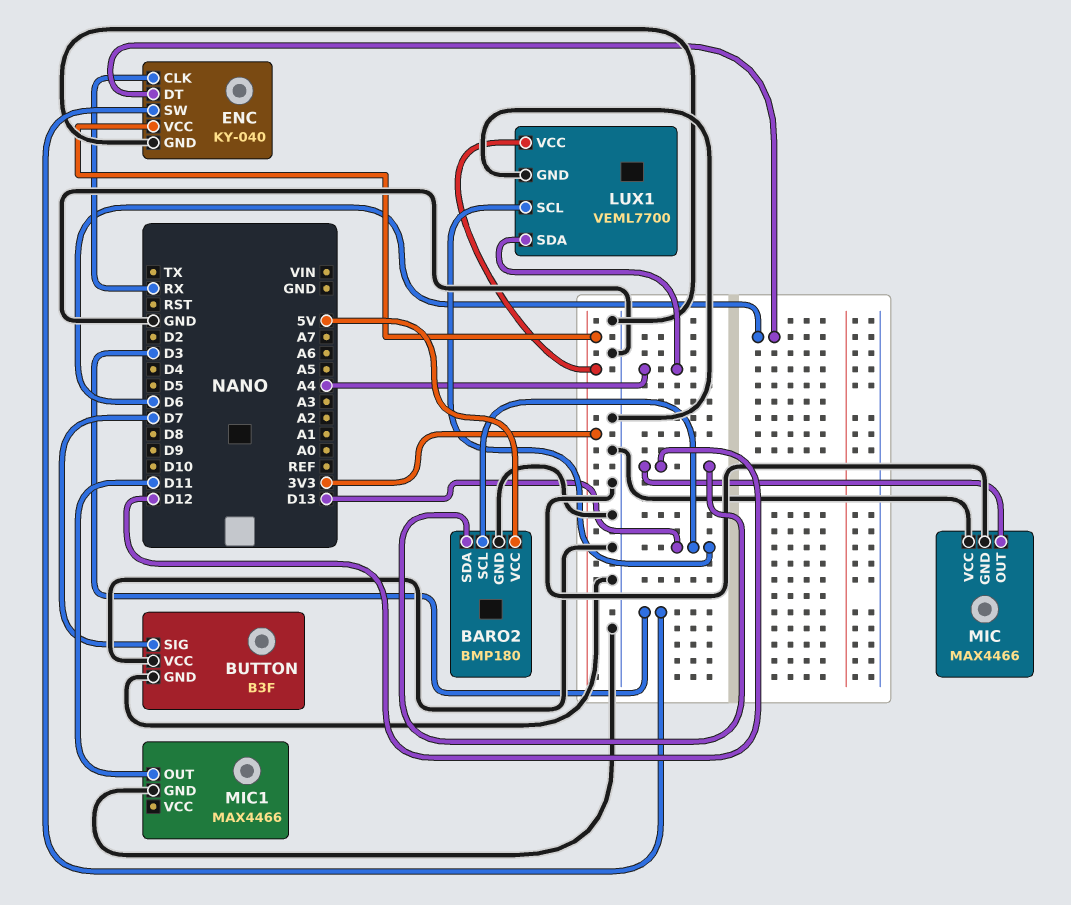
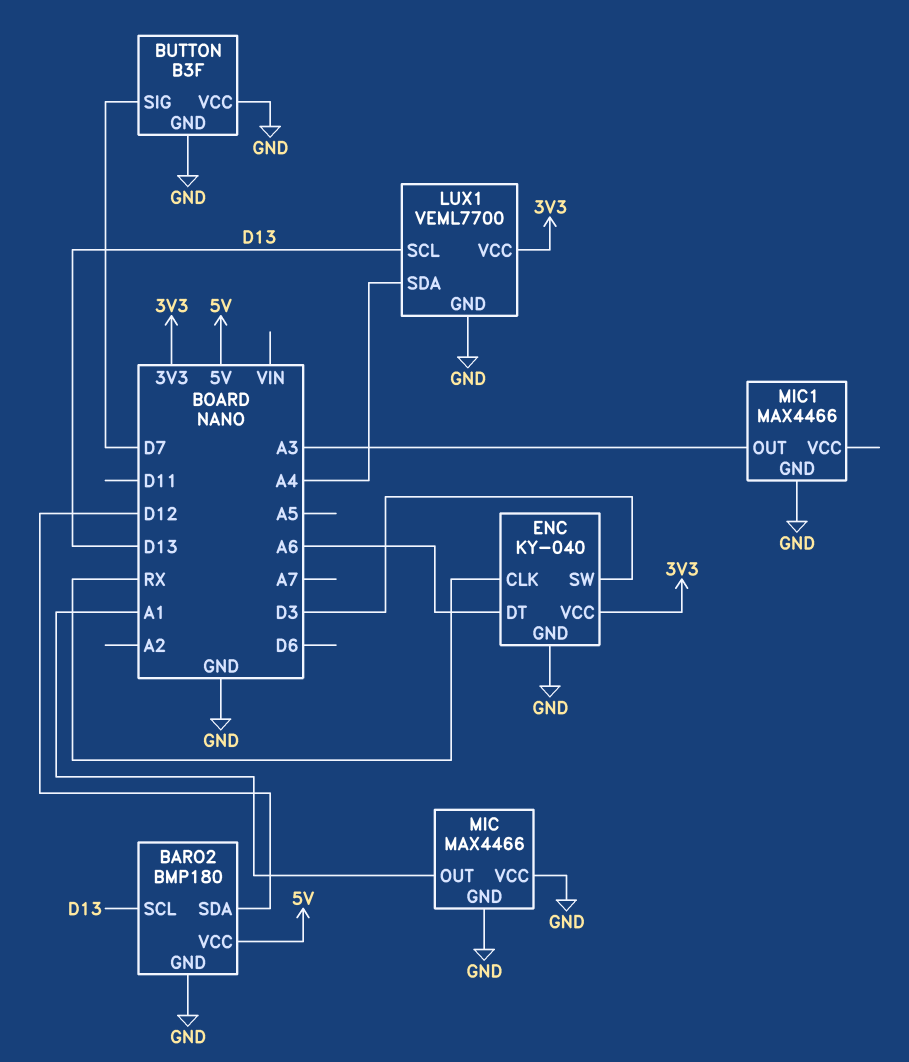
ENC pin DT: D6 -> A6
MIC pin OUT: D12 -> A1
MIC1 pin OUT: D11 -> A3

